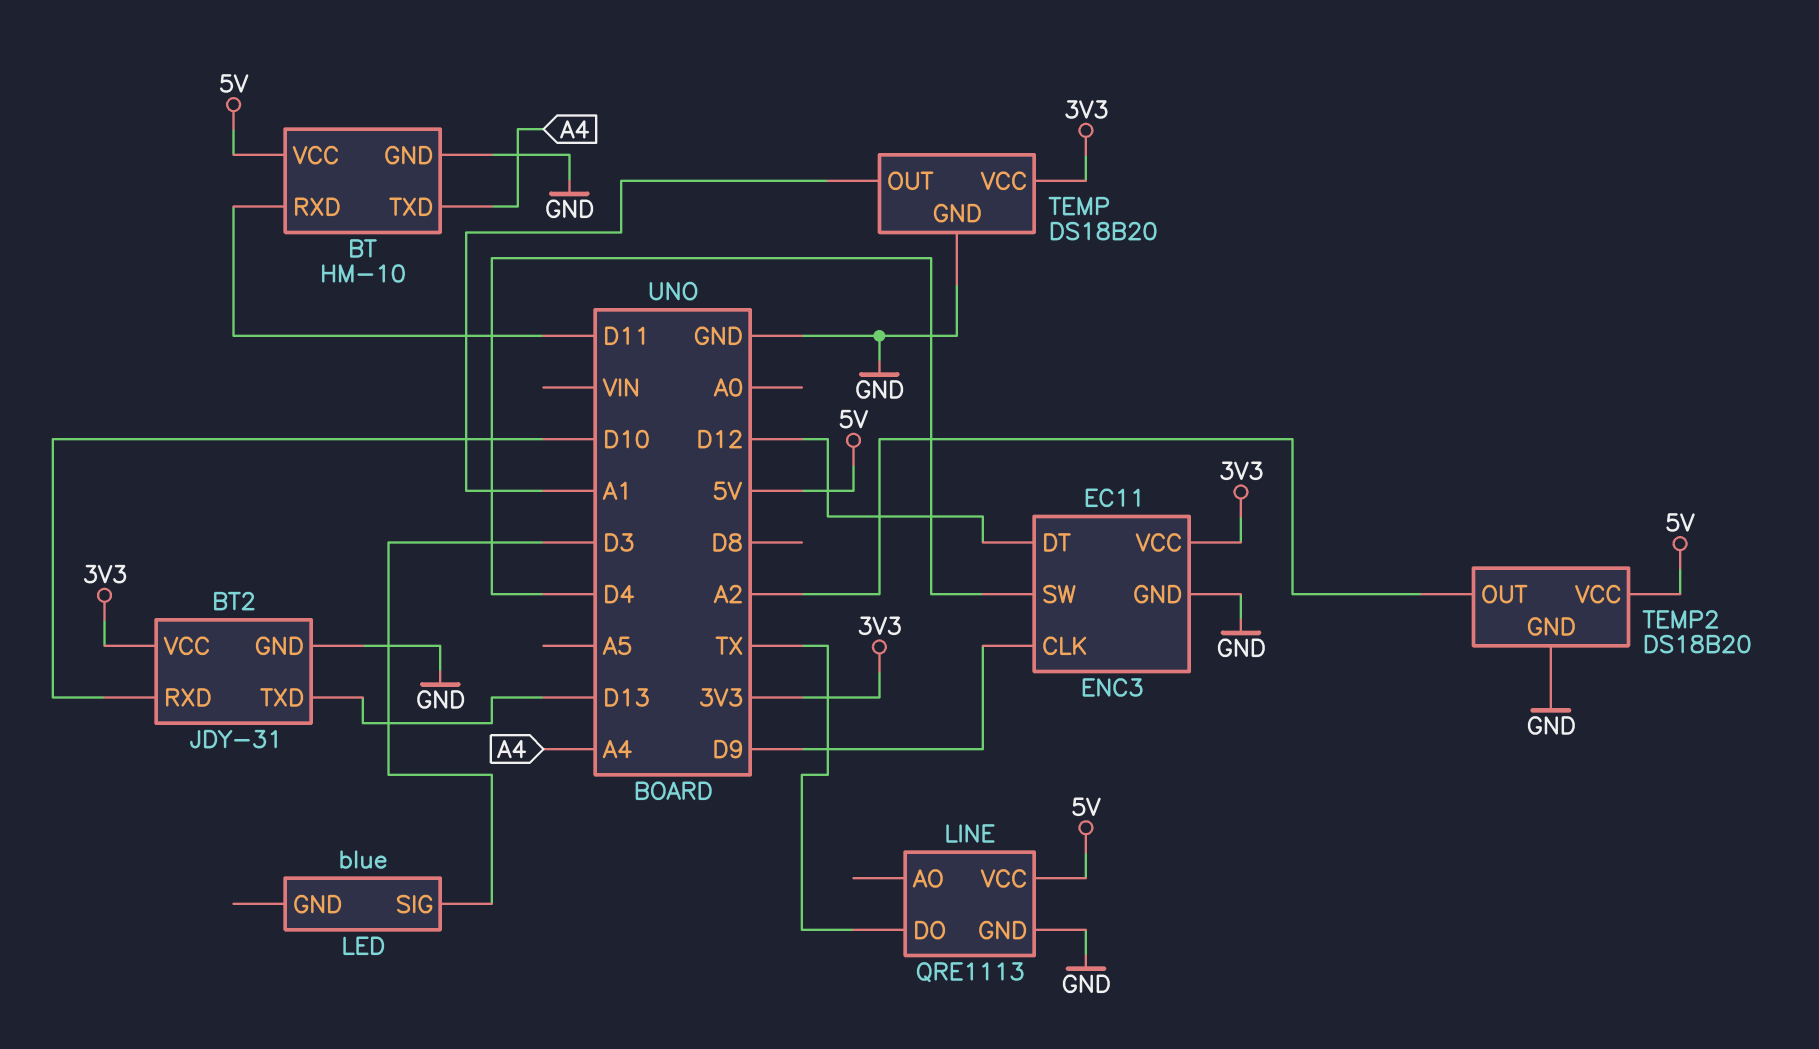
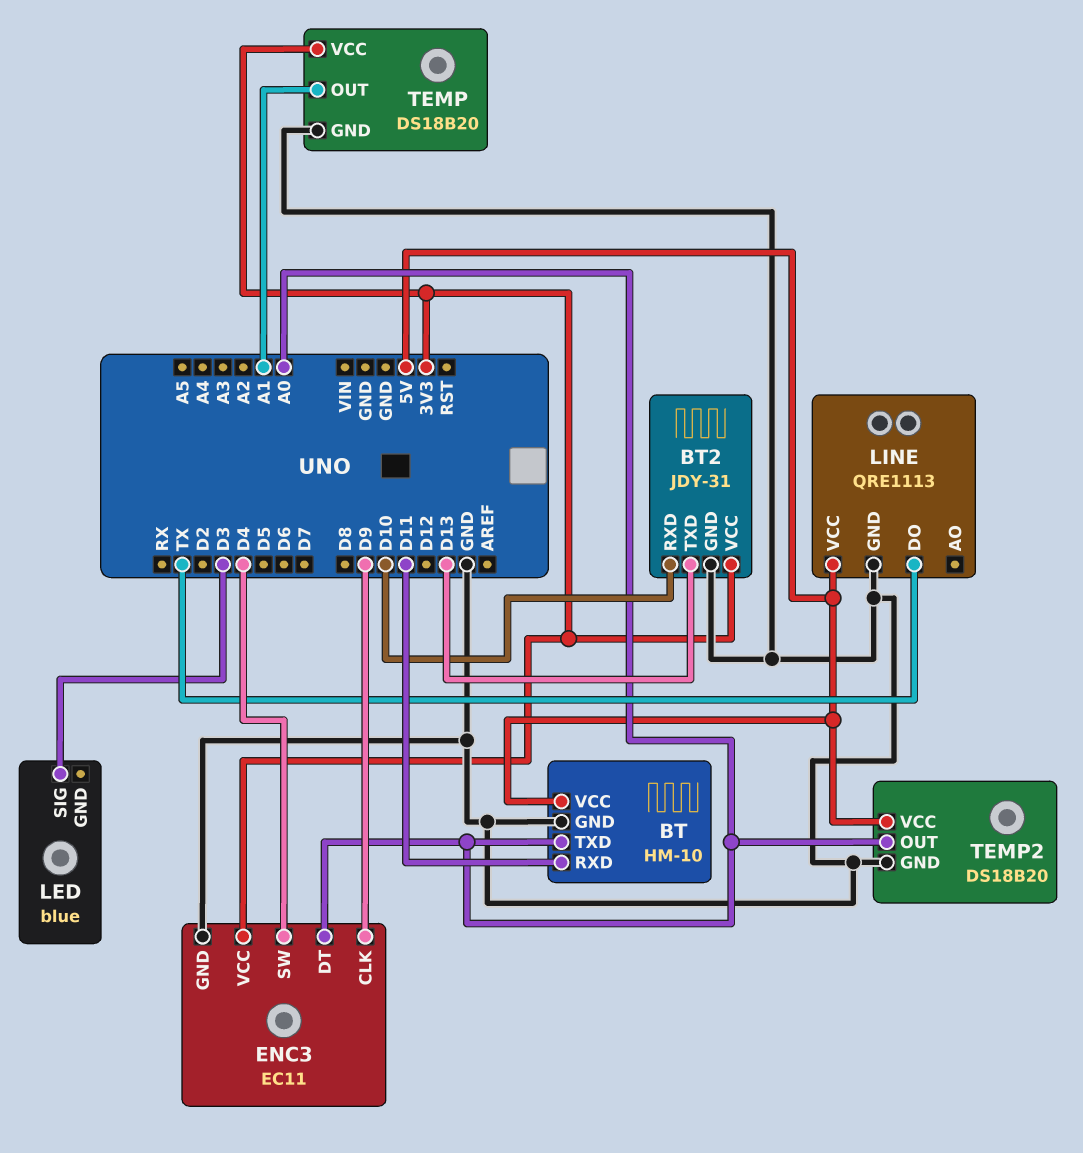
BT pin TXD: A4 -> A0
ENC3 pin DT: D12 -> A0
TEMP2 pin OUT: A2 -> A0

